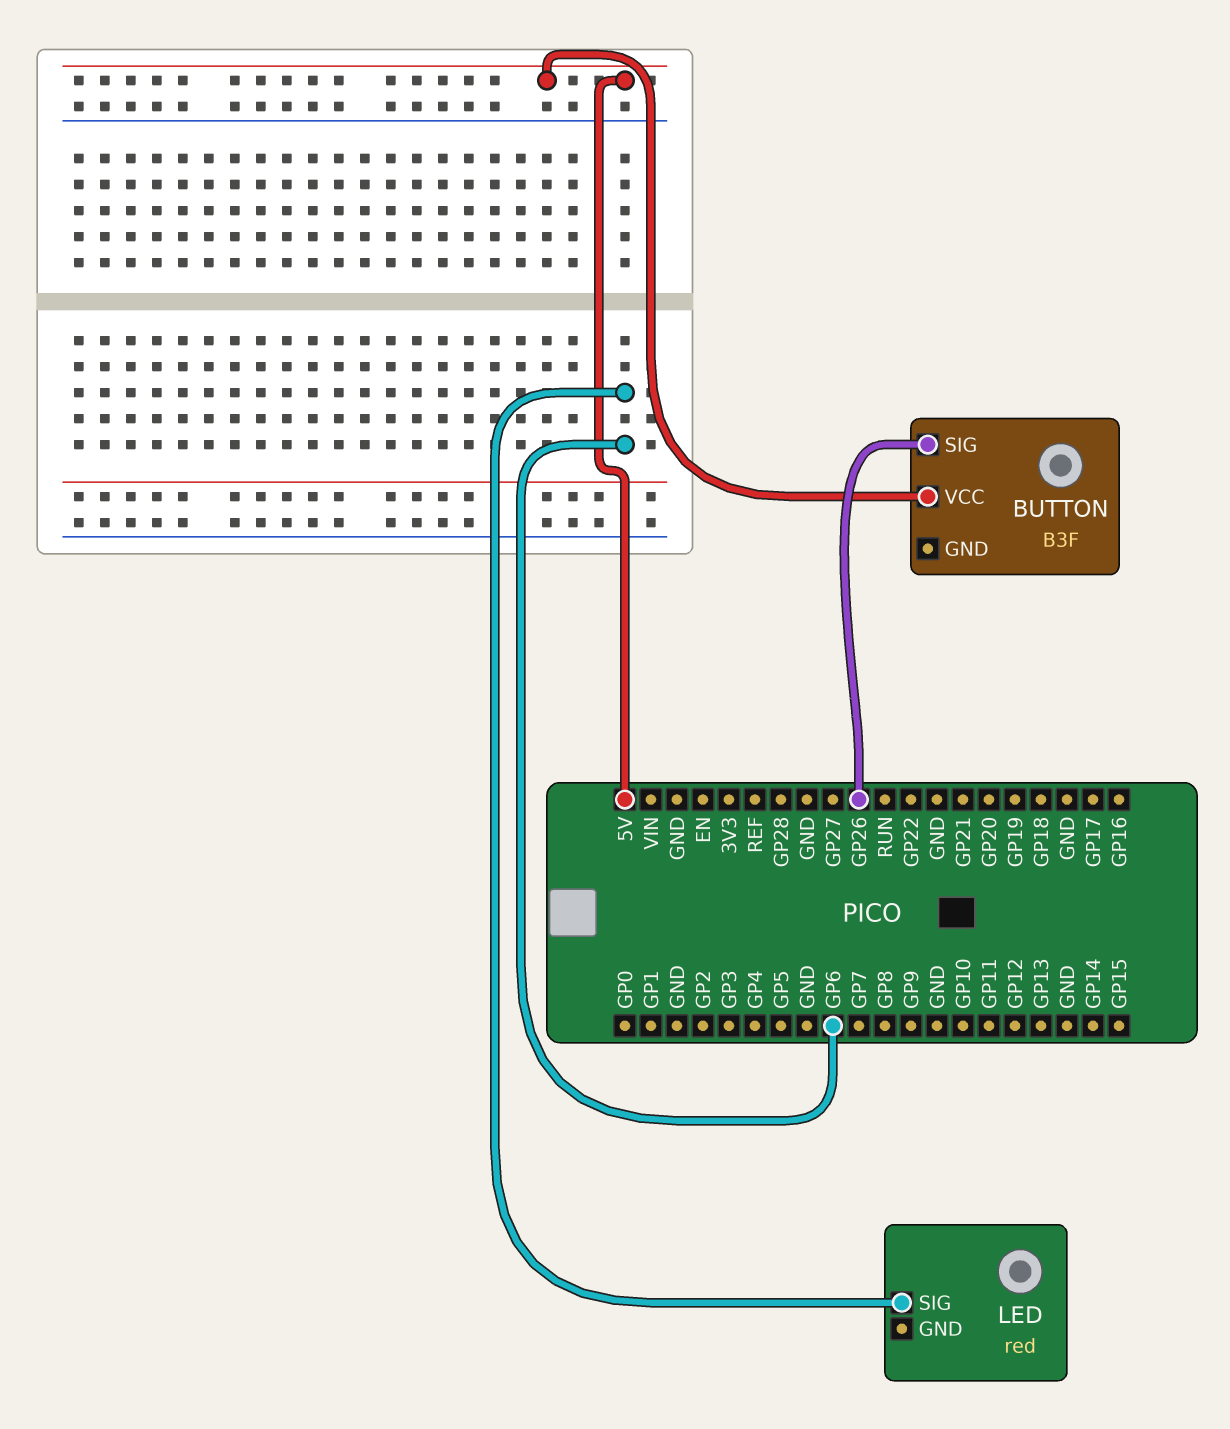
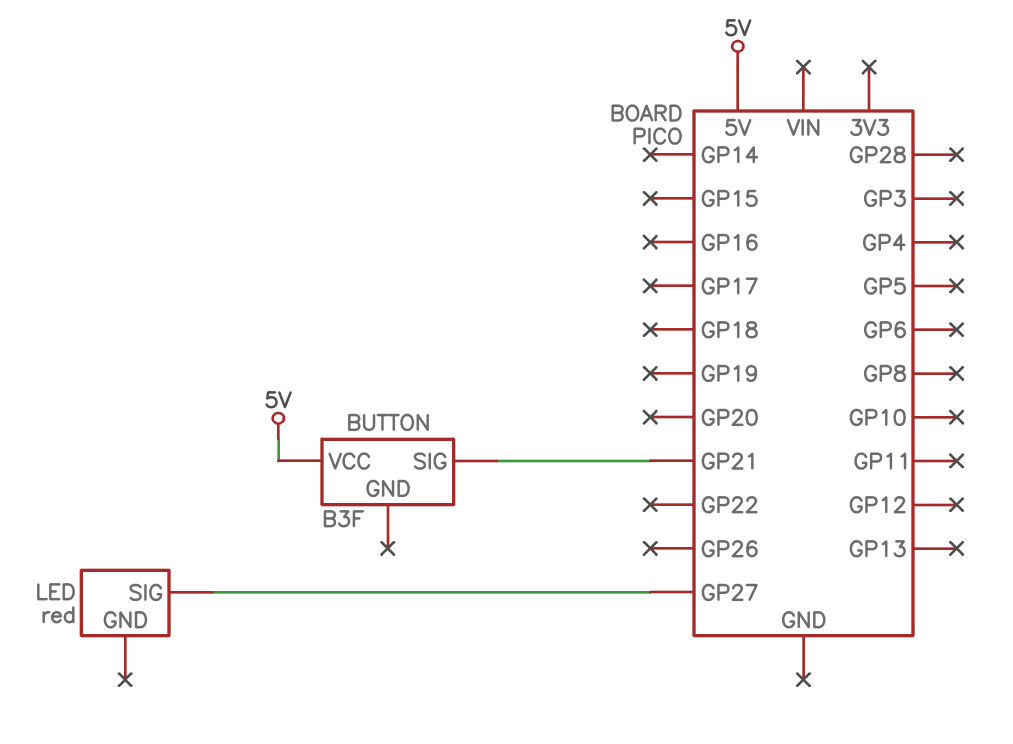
BUTTON pin SIG: GP26 -> GP21
LED pin SIG: GP6 -> GP27

